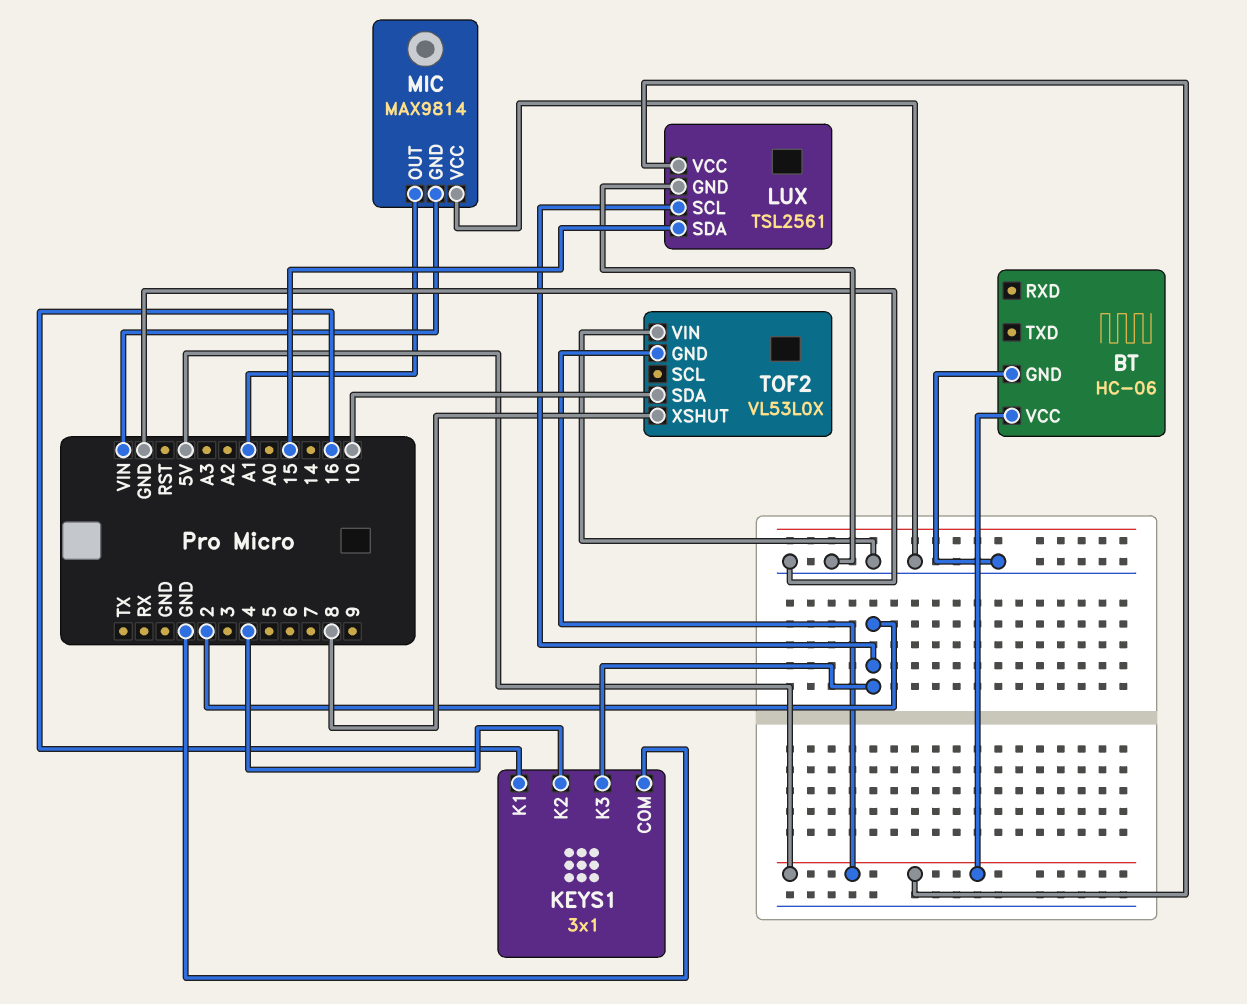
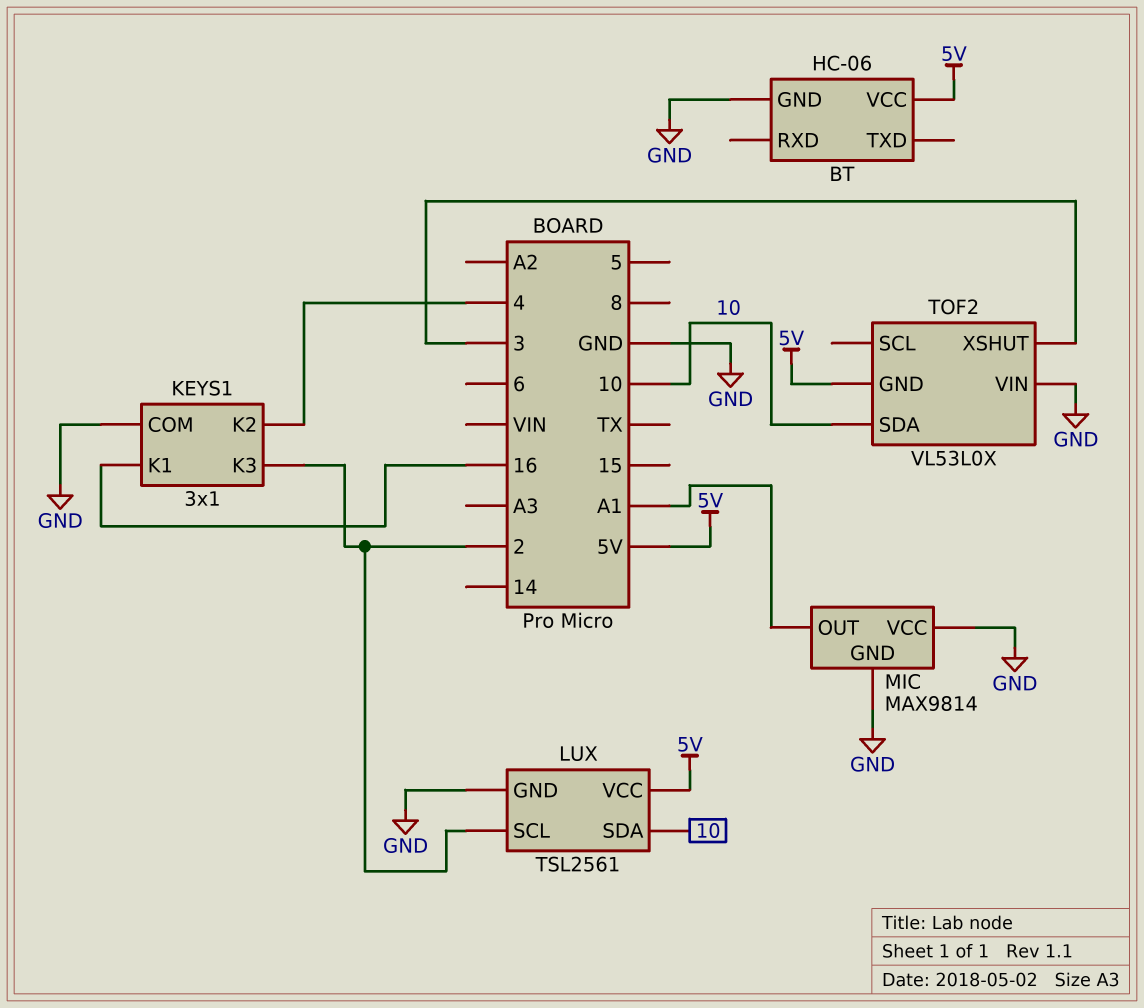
LUX pin SDA: 15 -> 10
MIC pin GND: VIN -> GND
TOF2 pin XSHUT: 8 -> 3

